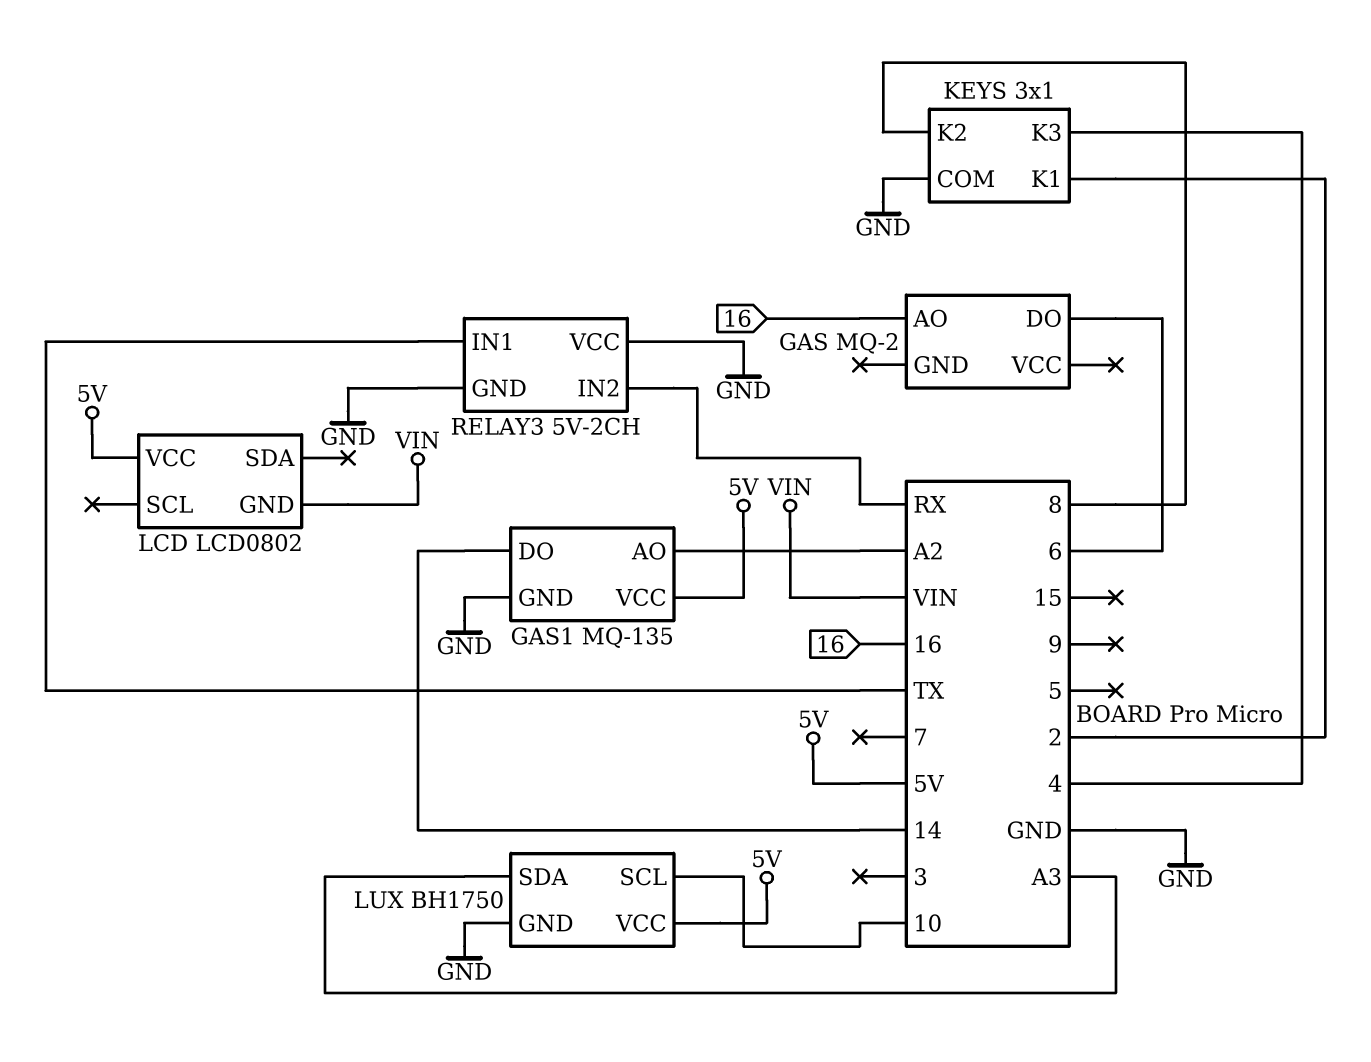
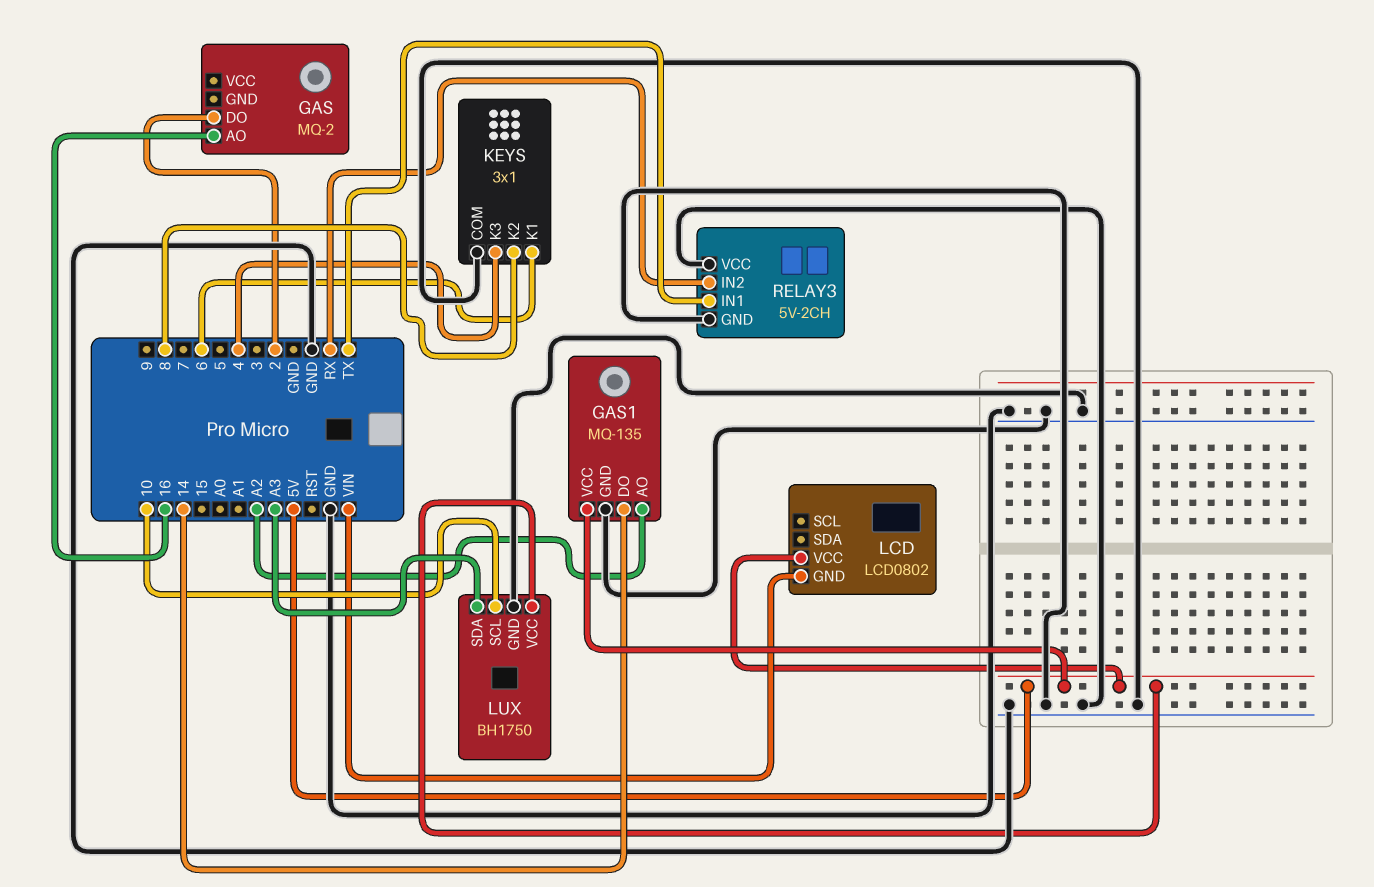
GAS pin DO: 6 -> 2
KEYS pin K1: 2 -> 6

